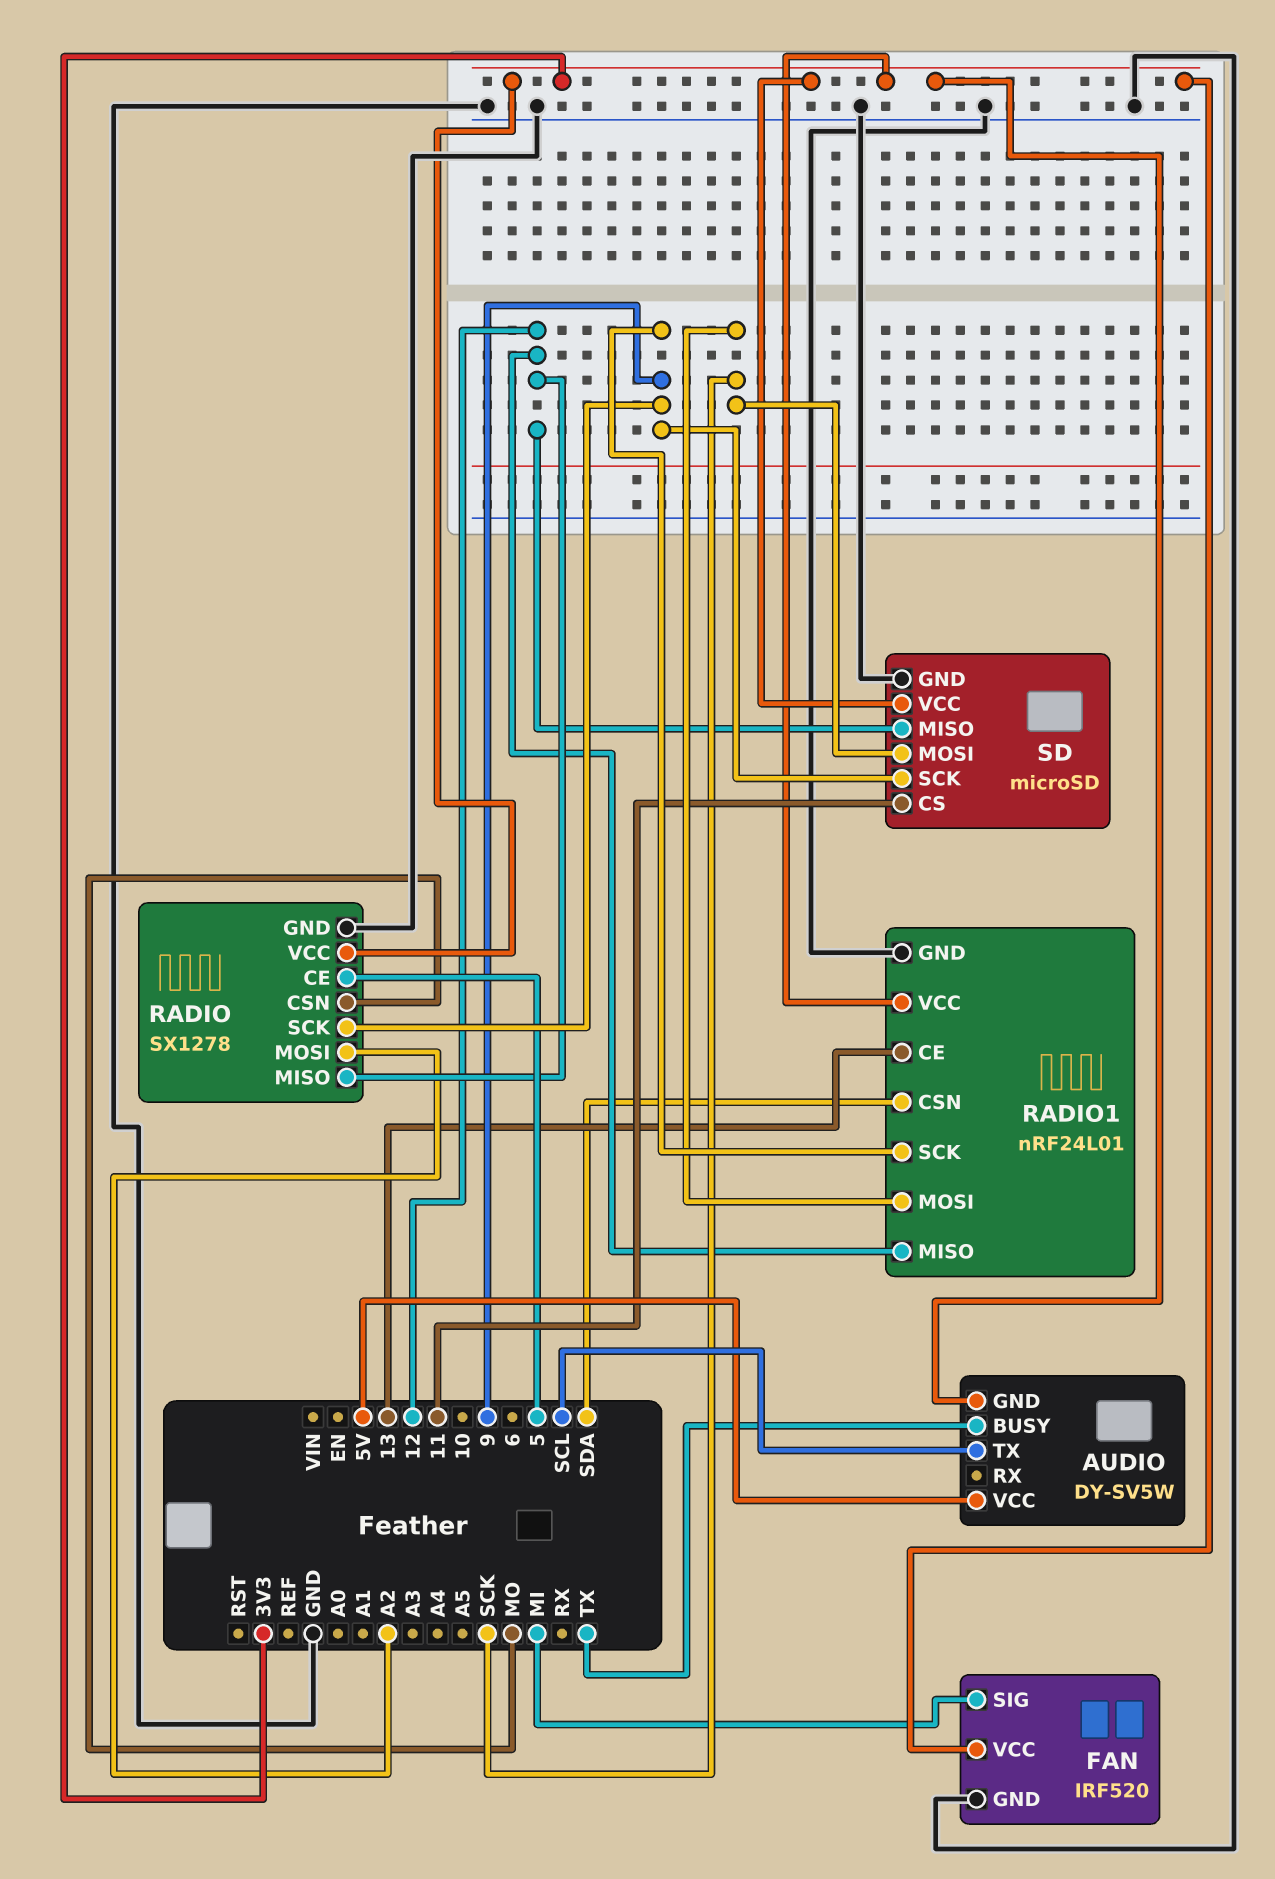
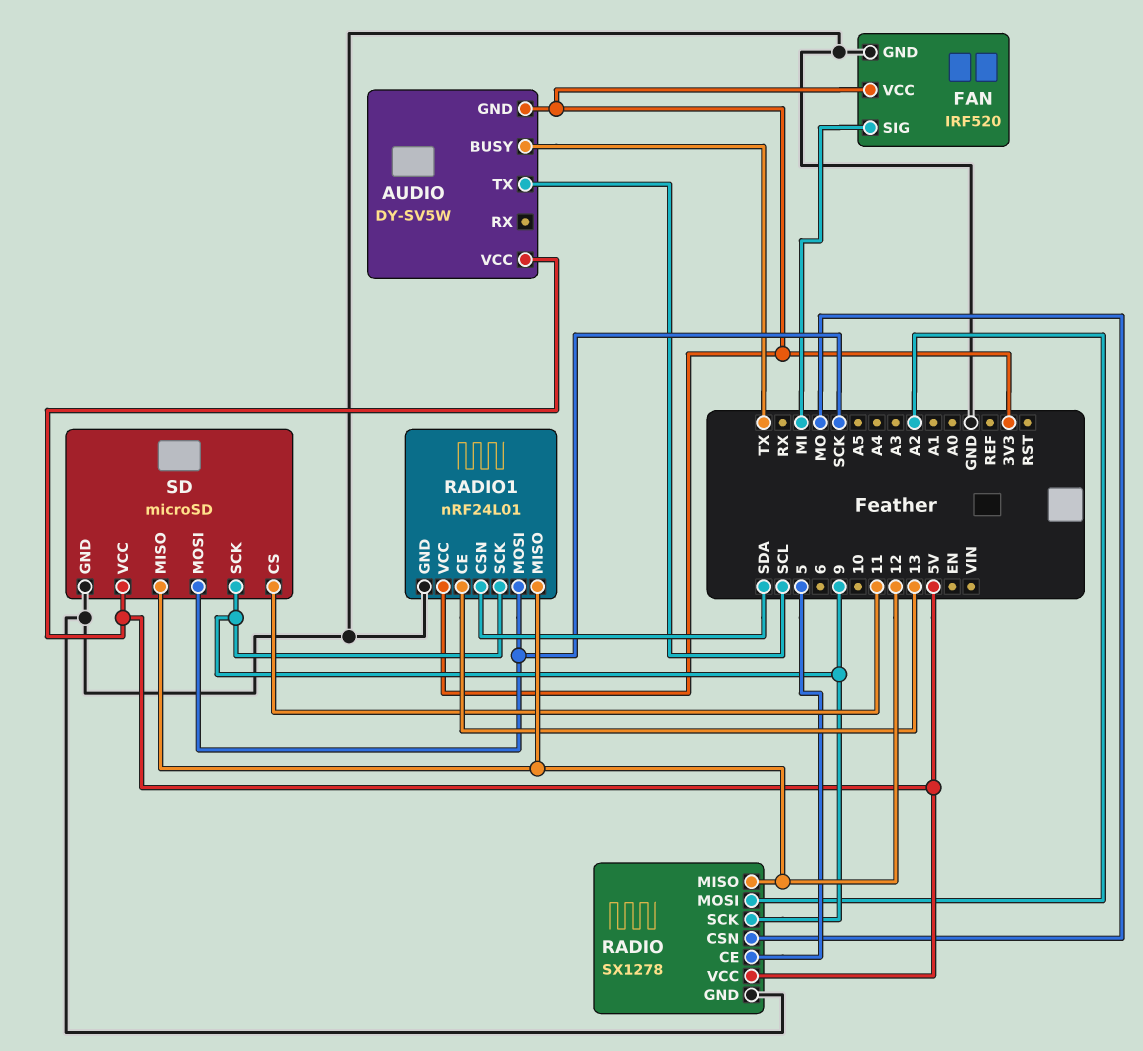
RADIO pin VCC: 3V3 -> 5V
SD pin VCC: 3V3 -> 5V

